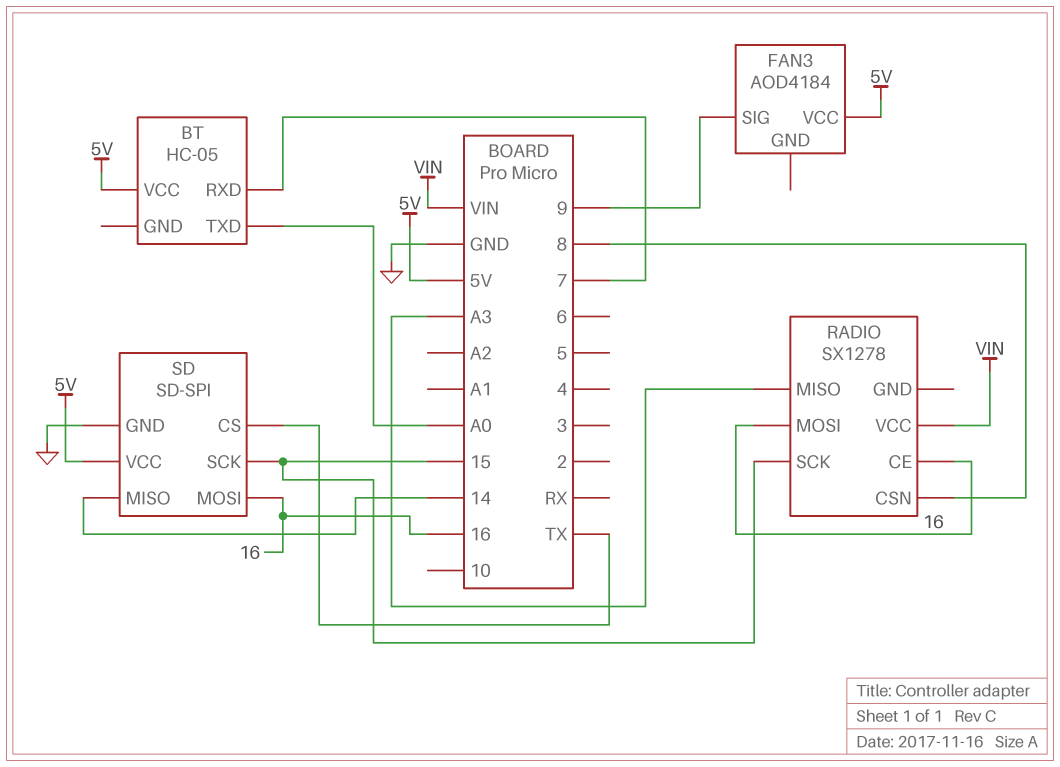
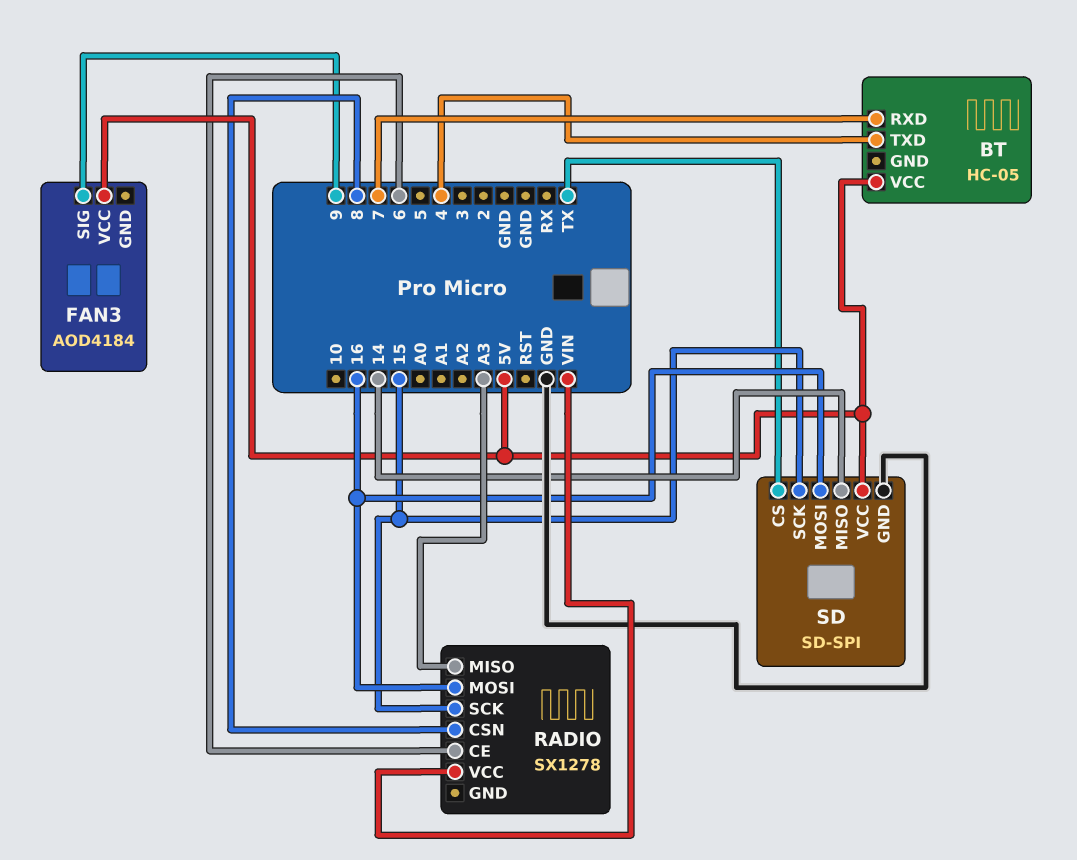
BT pin TXD: A0 -> 4
RADIO pin CE: 16 -> 6

